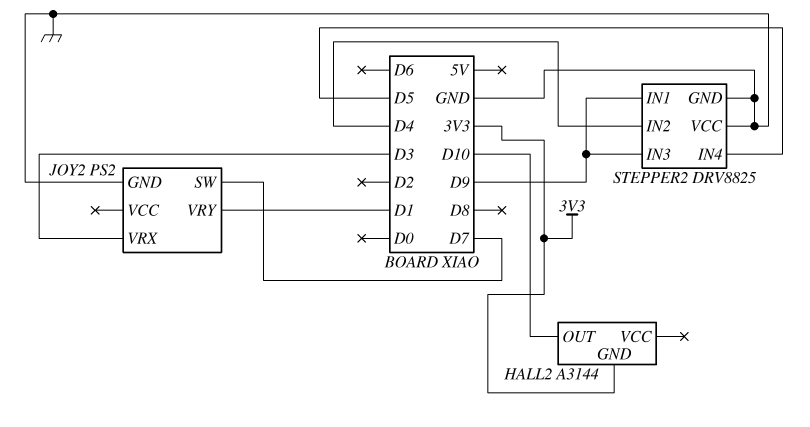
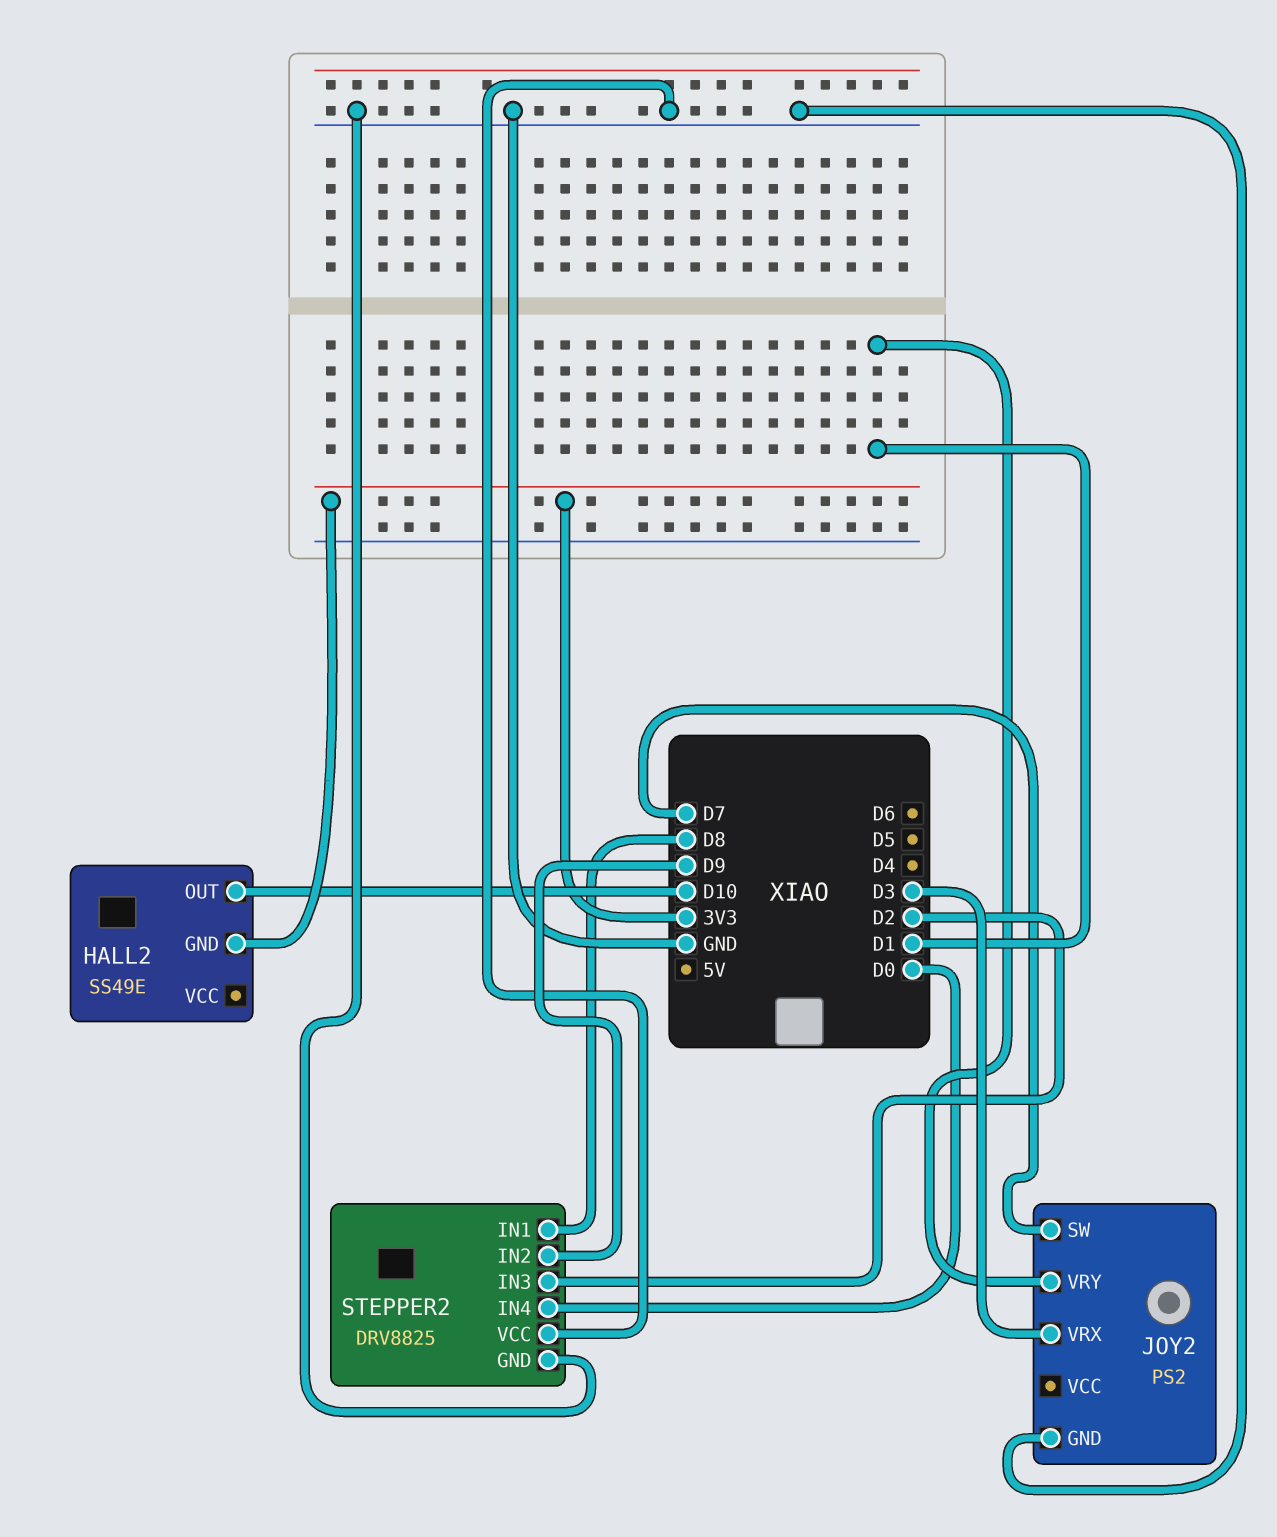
HALL2: A3144 -> SS49E
STEPPER2 pin IN1: D9 -> D8
STEPPER2 pin IN2: D4 -> D9
STEPPER2 pin IN3: D9 -> D2
STEPPER2 pin IN4: D5 -> D0

